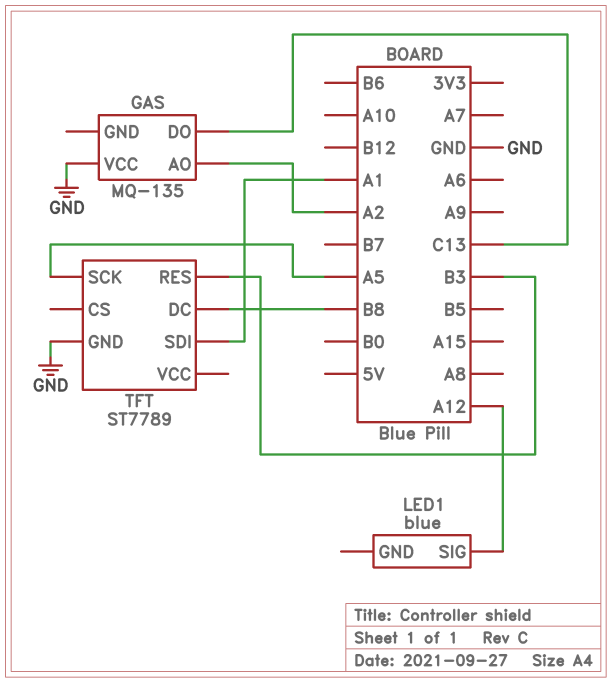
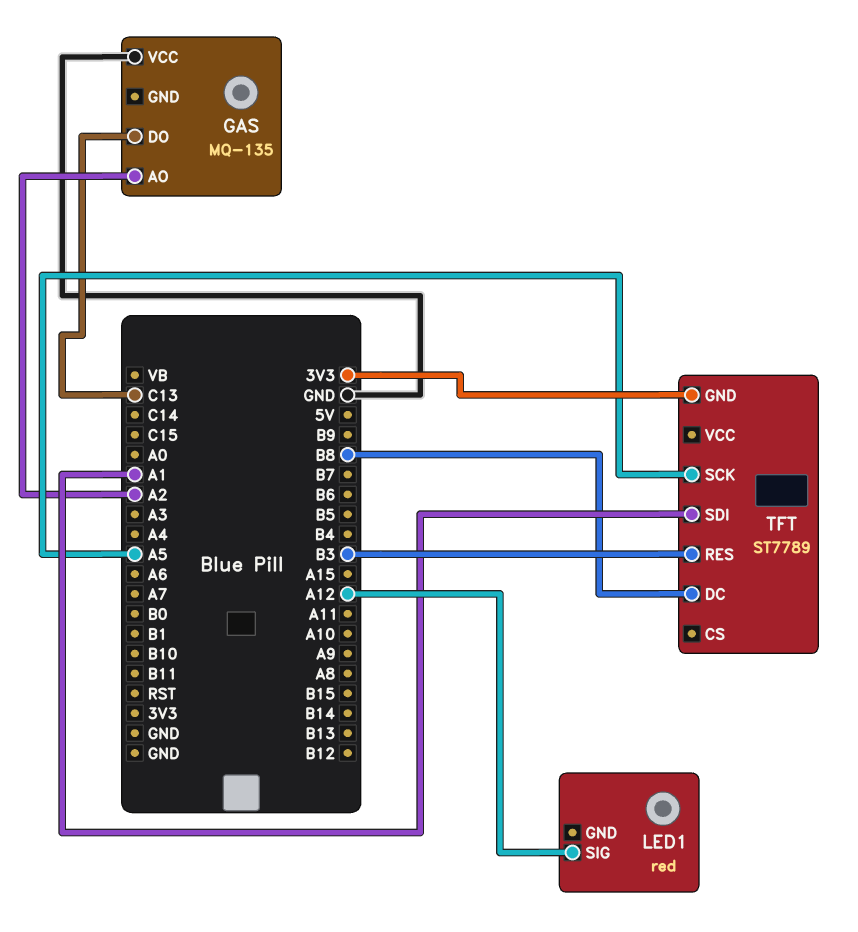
LED1: blue -> red
TFT pin GND: GND -> 3V3

